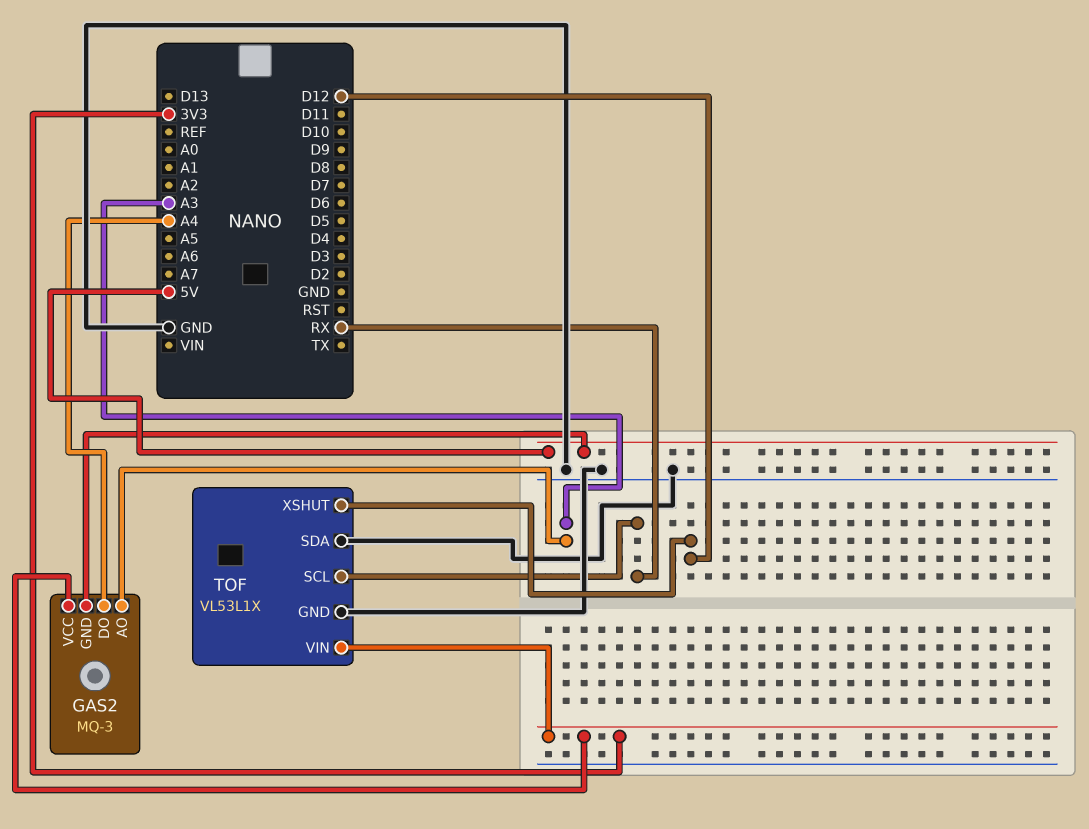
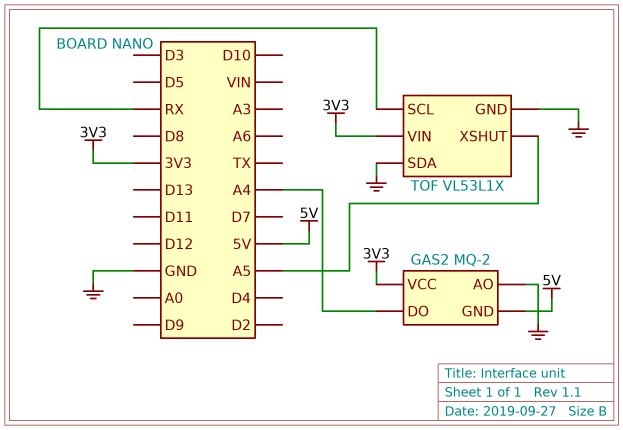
GAS2: MQ-3 -> MQ-2
GAS2 pin AO: A3 -> GND
TOF pin XSHUT: D12 -> A5

